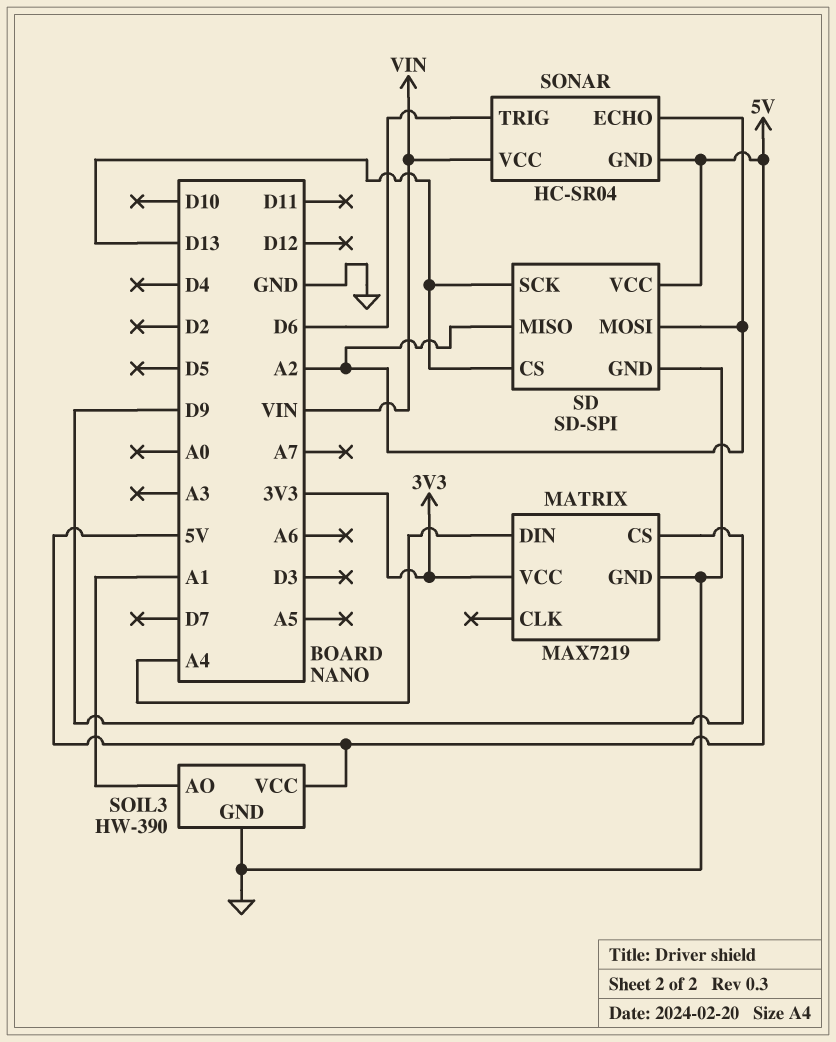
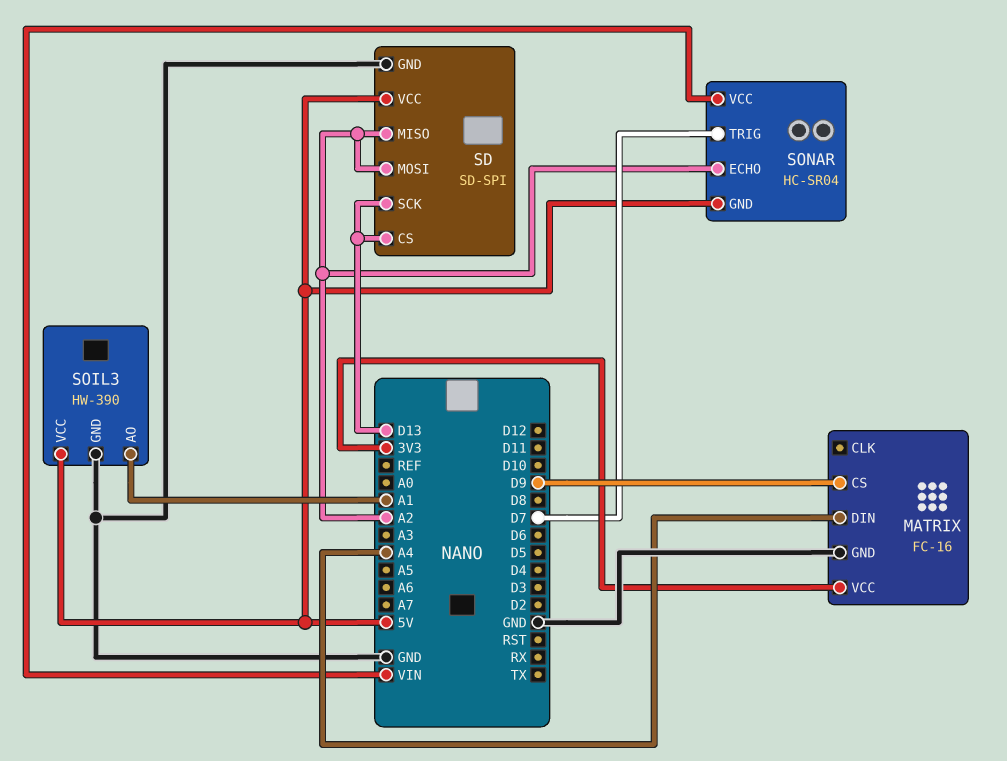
MATRIX: MAX7219 -> FC-16
SONAR pin TRIG: D6 -> D7

